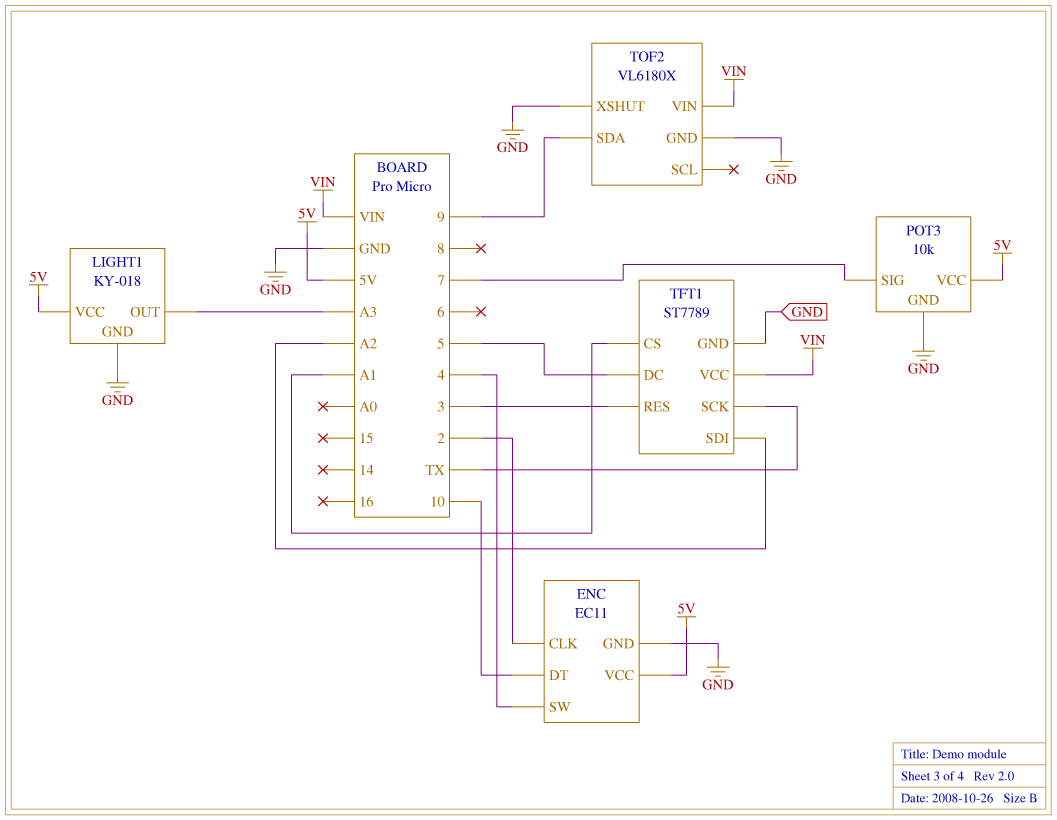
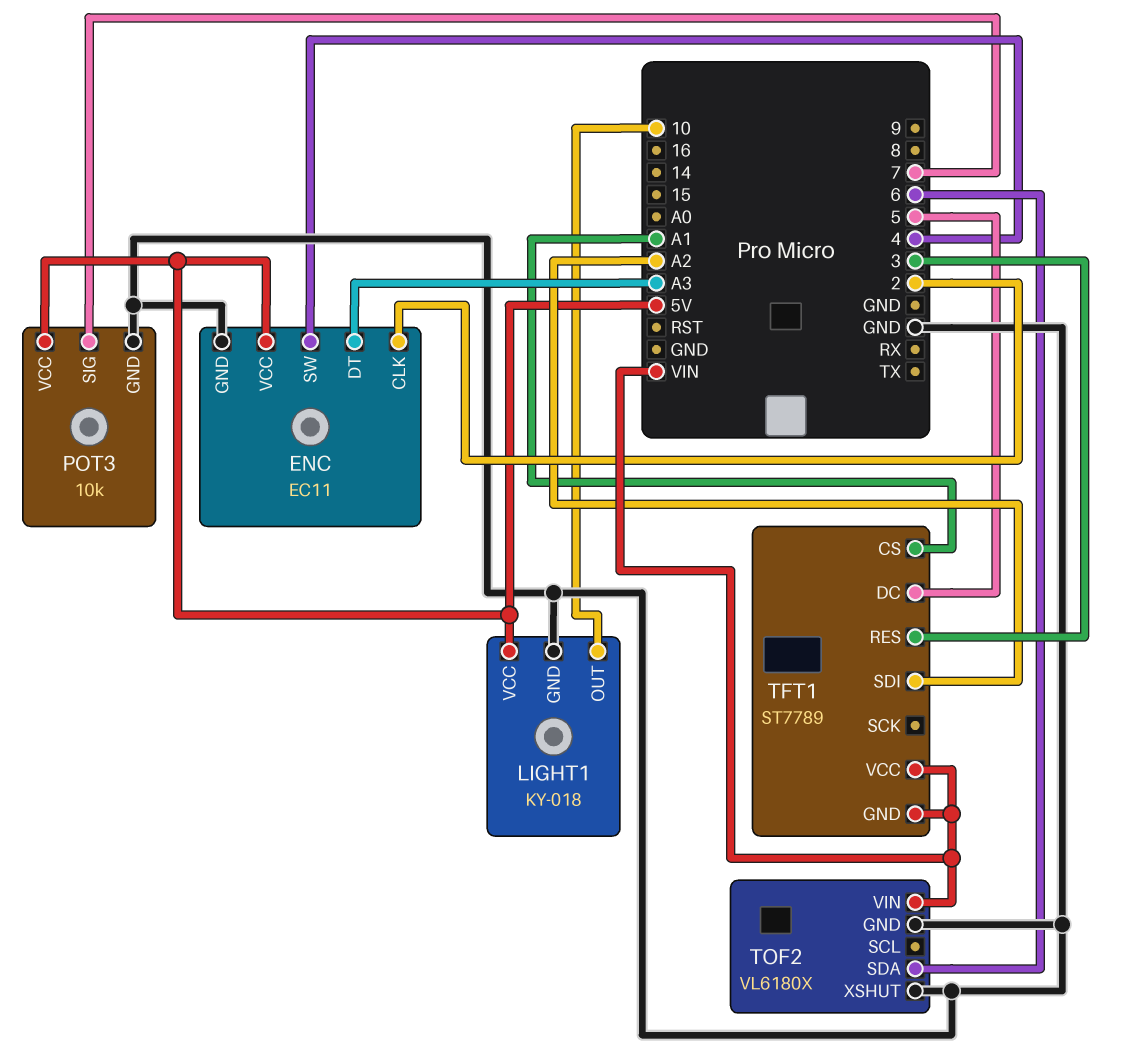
ENC pin DT: 10 -> A3
LIGHT1 pin OUT: A3 -> 10
TFT1 pin GND: GND -> VIN
TFT1 pin SCK: TX -> none
TOF2 pin SDA: 9 -> 6

